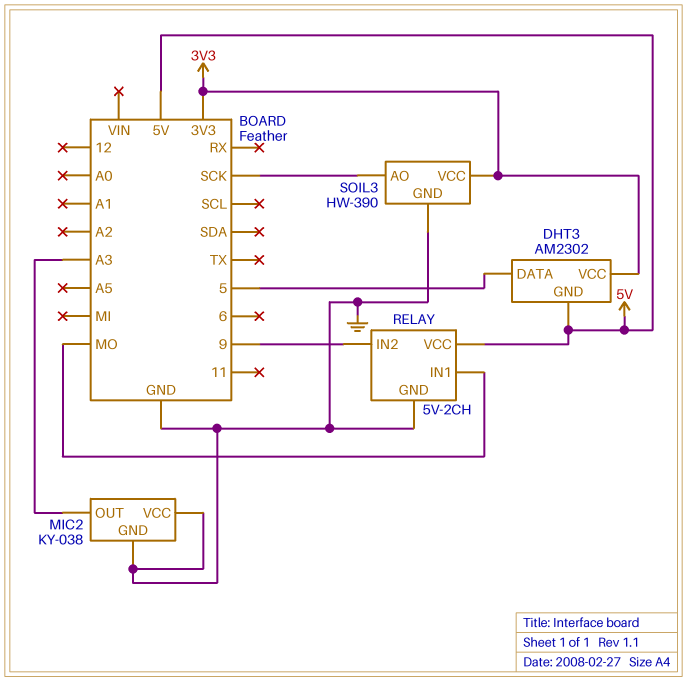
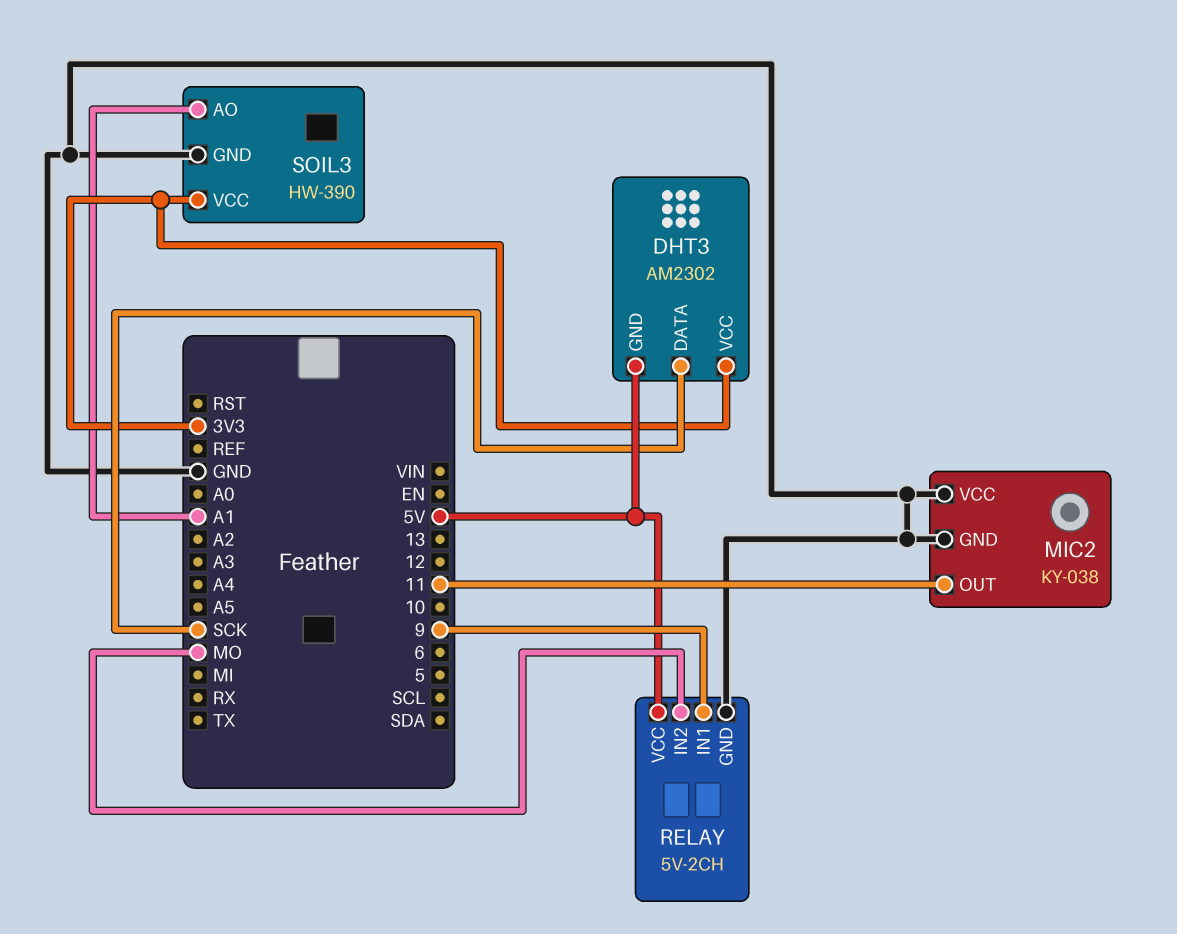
DHT3 pin DATA: 5 -> SCK
MIC2 pin OUT: A3 -> 11
RELAY pin IN1: MO -> 9
RELAY pin IN2: 9 -> MO
SOIL3 pin AO: SCK -> A1

